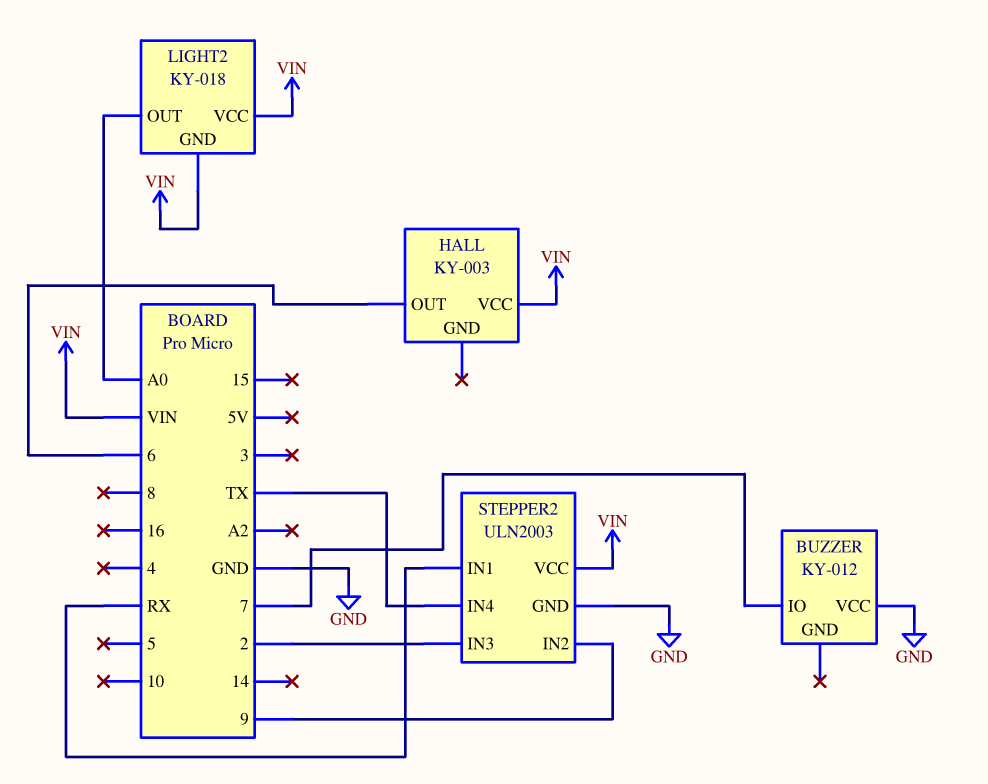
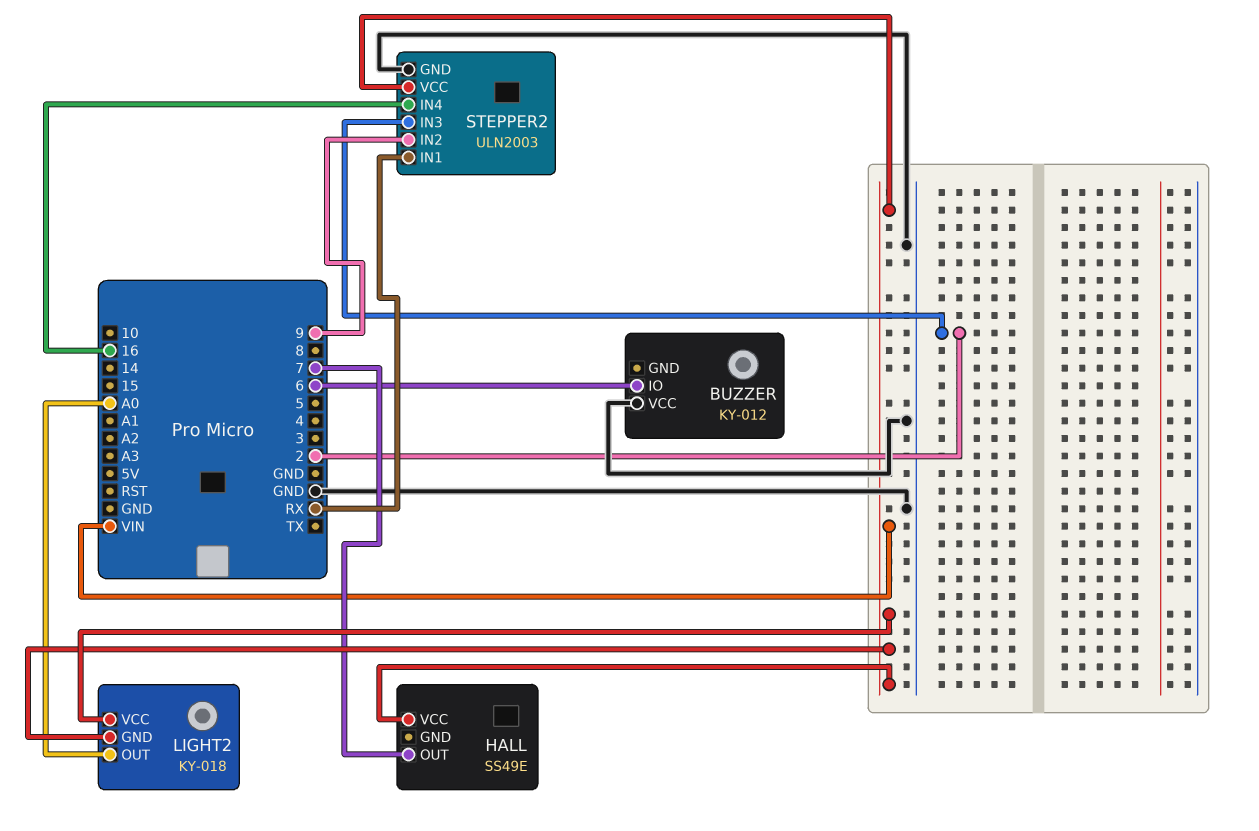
BUZZER pin IO: 7 -> 6
HALL: KY-003 -> SS49E
HALL pin OUT: 6 -> 7
STEPPER2 pin IN4: TX -> 16

